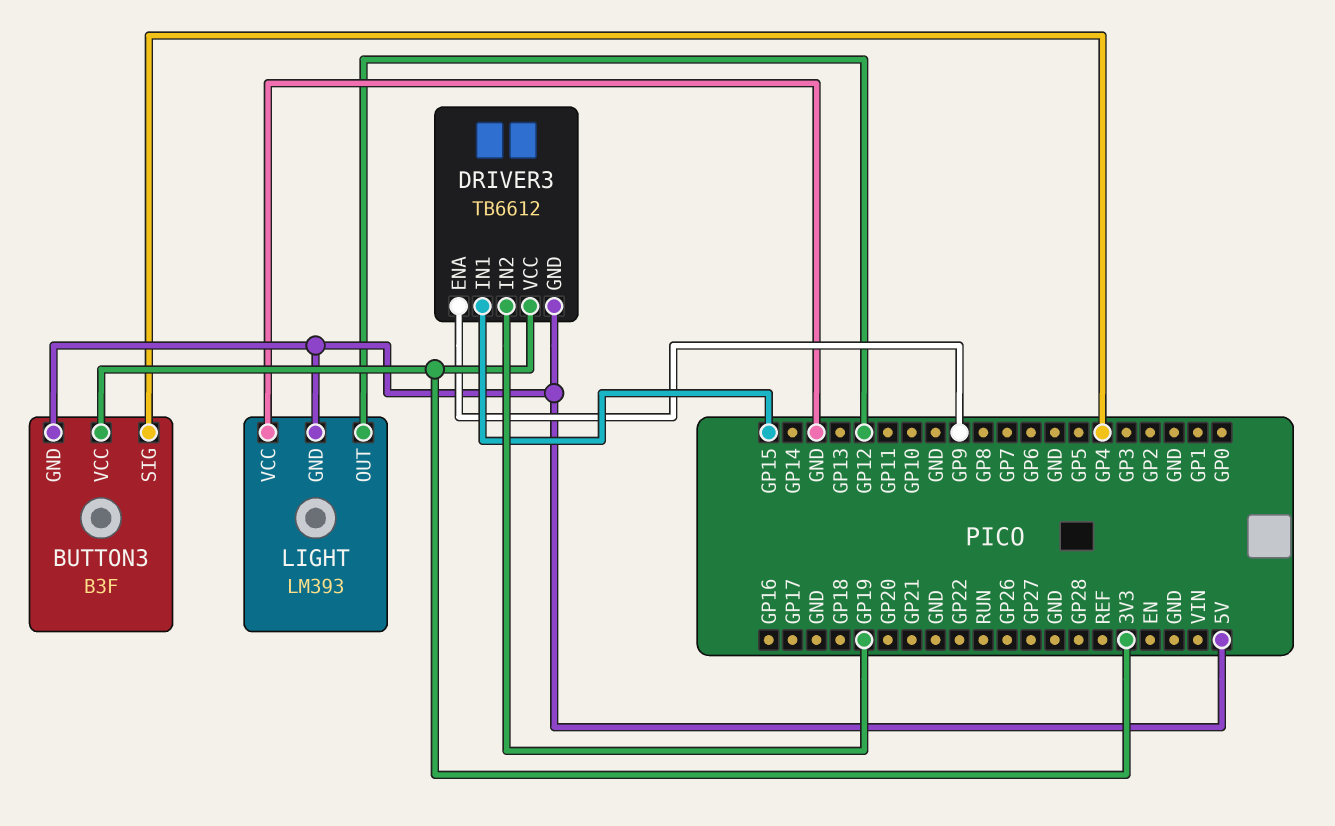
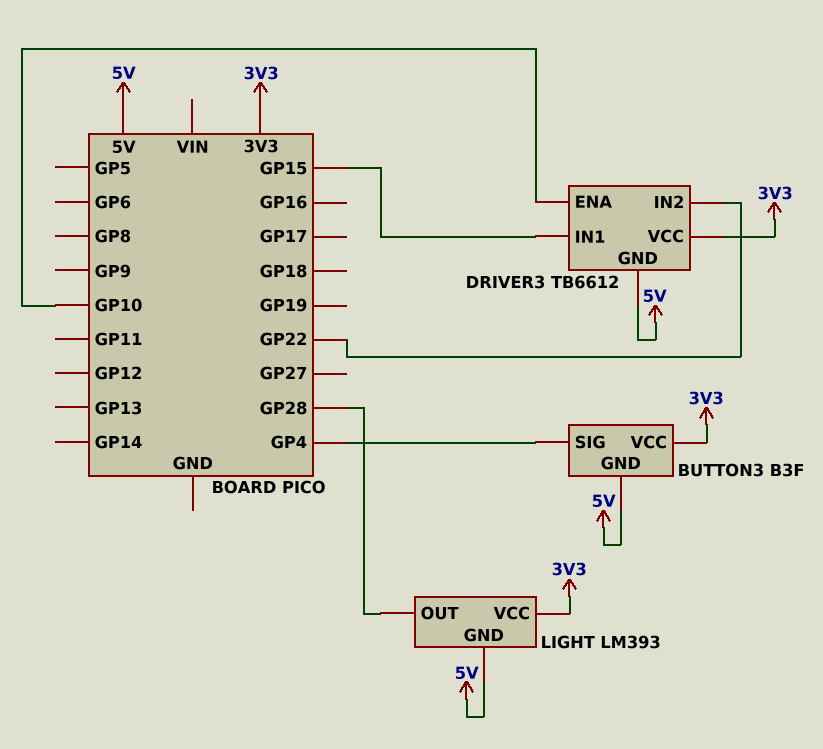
DRIVER3 pin ENA: GP9 -> GP10
DRIVER3 pin IN2: GP19 -> GP22
LIGHT pin OUT: GP12 -> GP28
LIGHT pin VCC: GND -> 3V3

